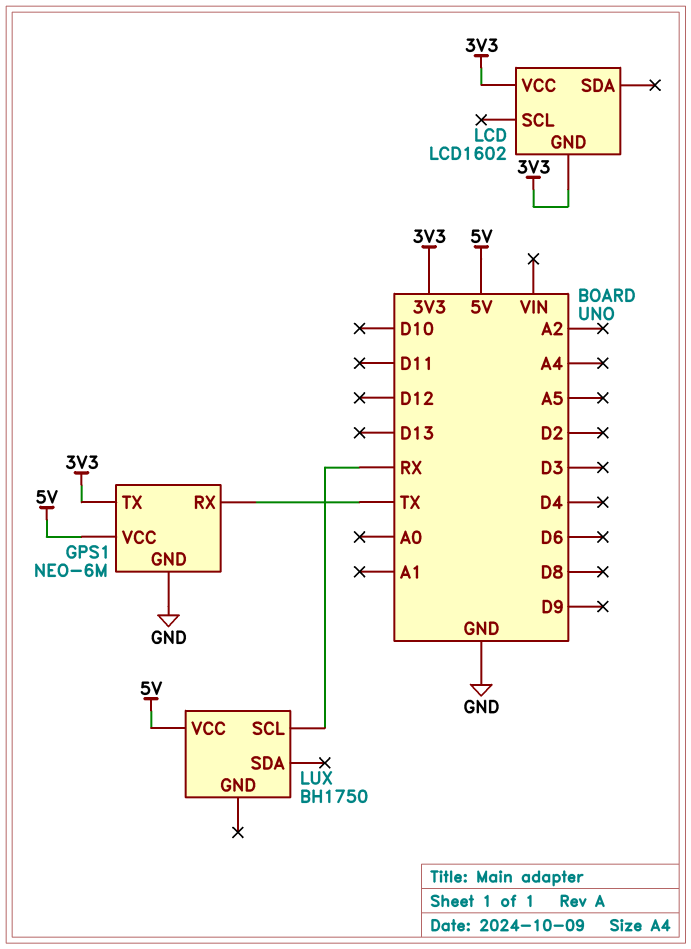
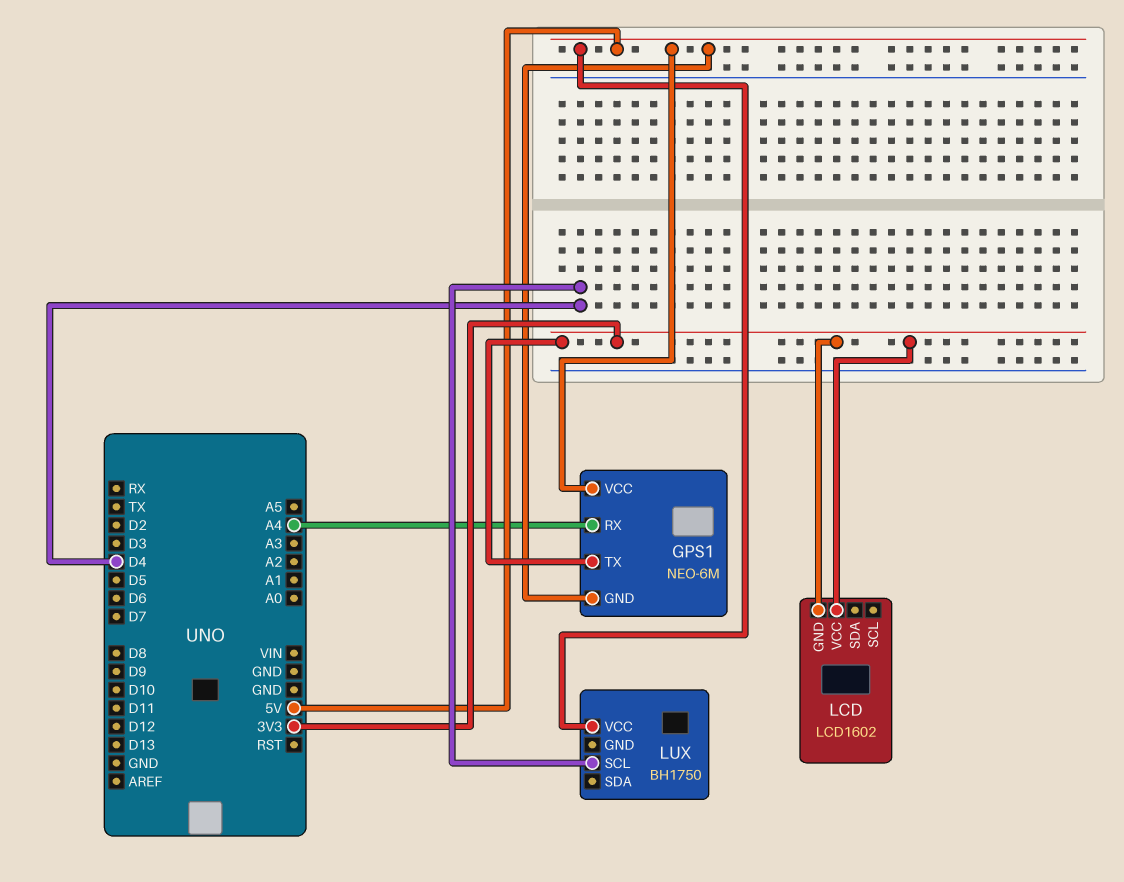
GPS1 pin GND: GND -> 5V
GPS1 pin RX: TX -> A4
LUX pin SCL: RX -> D4

